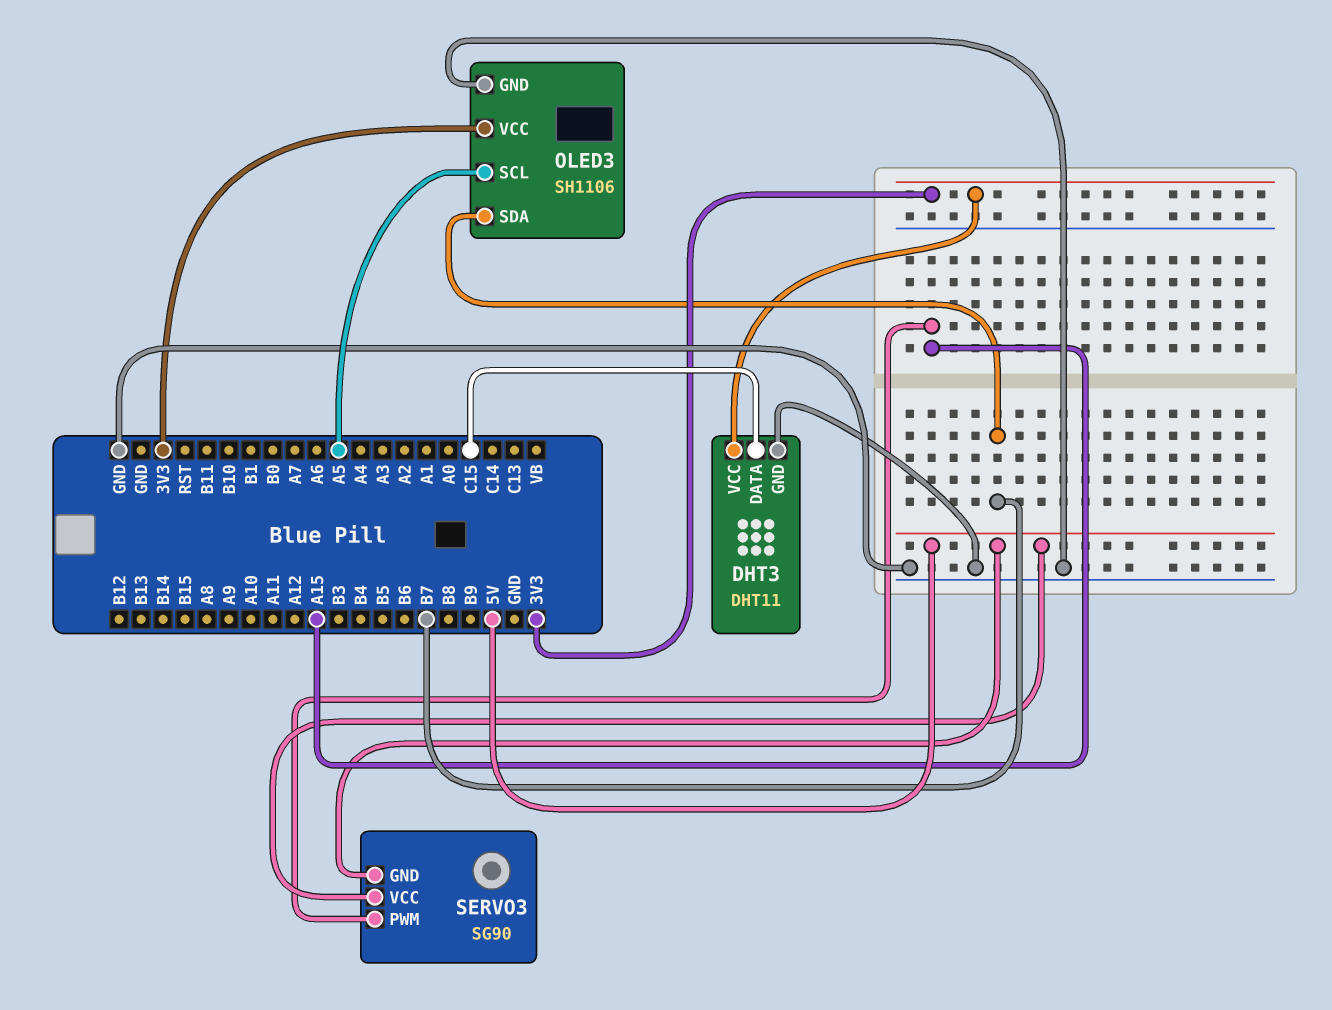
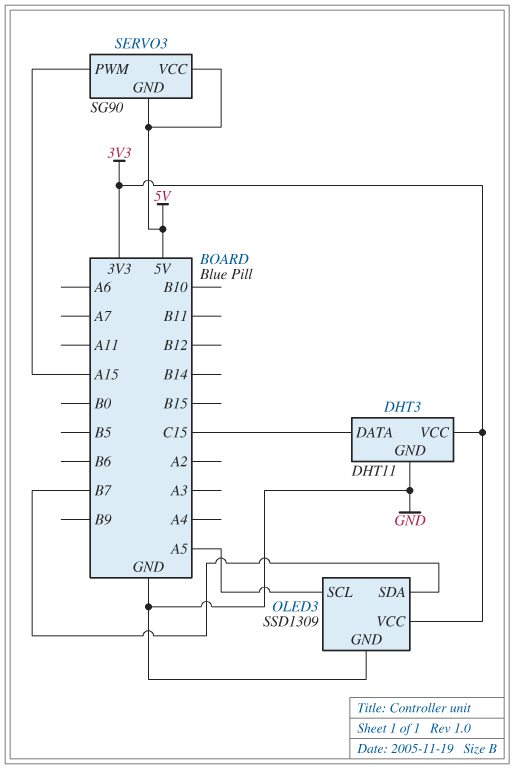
OLED3: SH1106 -> SSD1309

